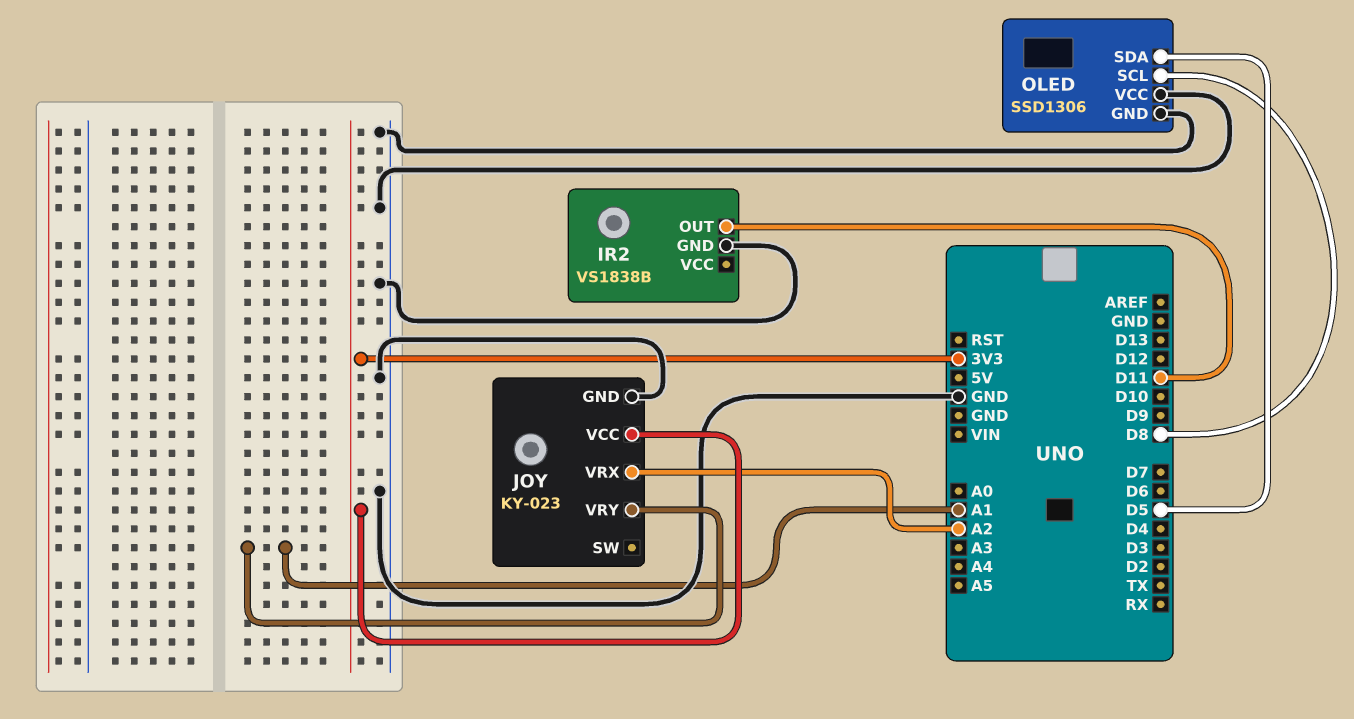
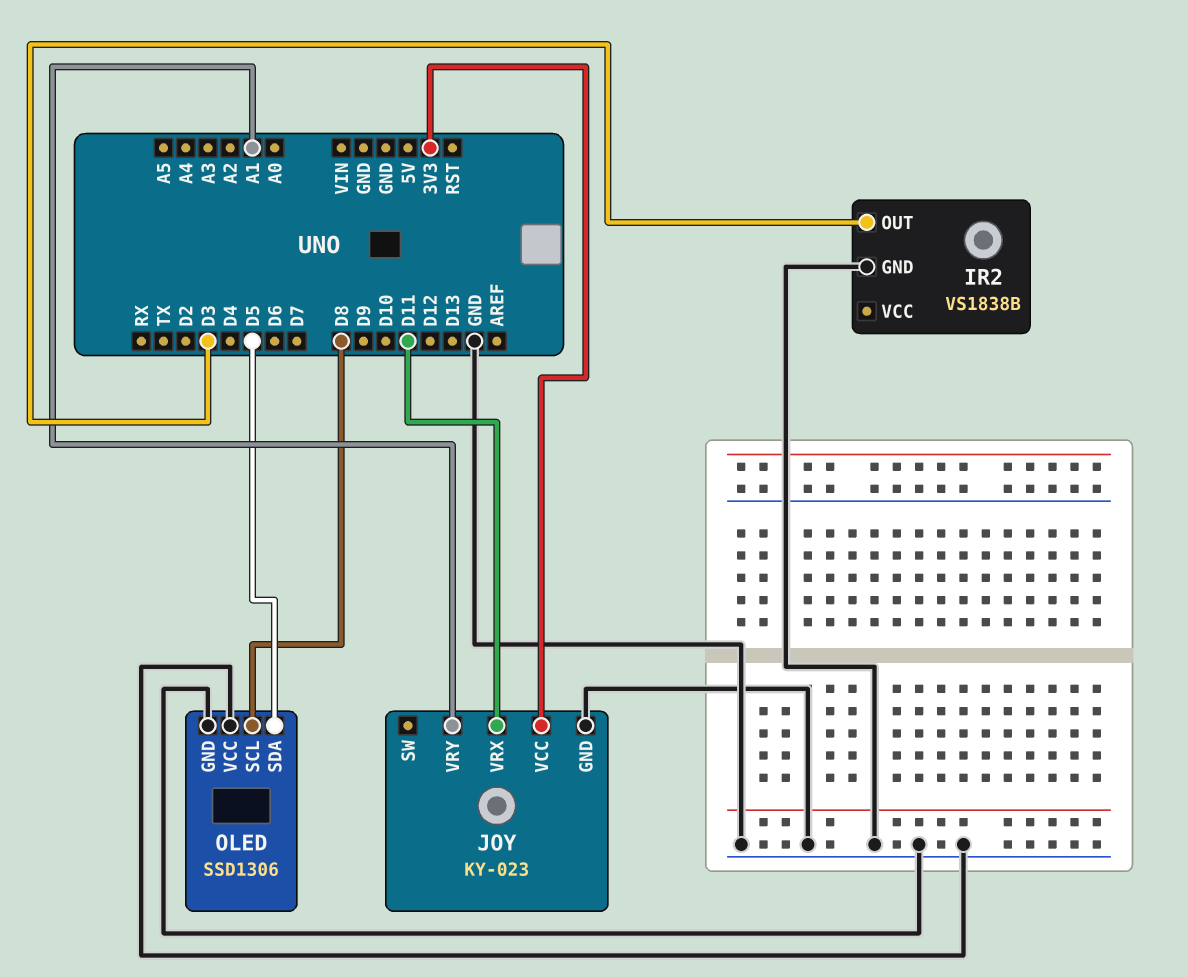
IR2 pin OUT: D11 -> D3
JOY pin VRX: A2 -> D11

